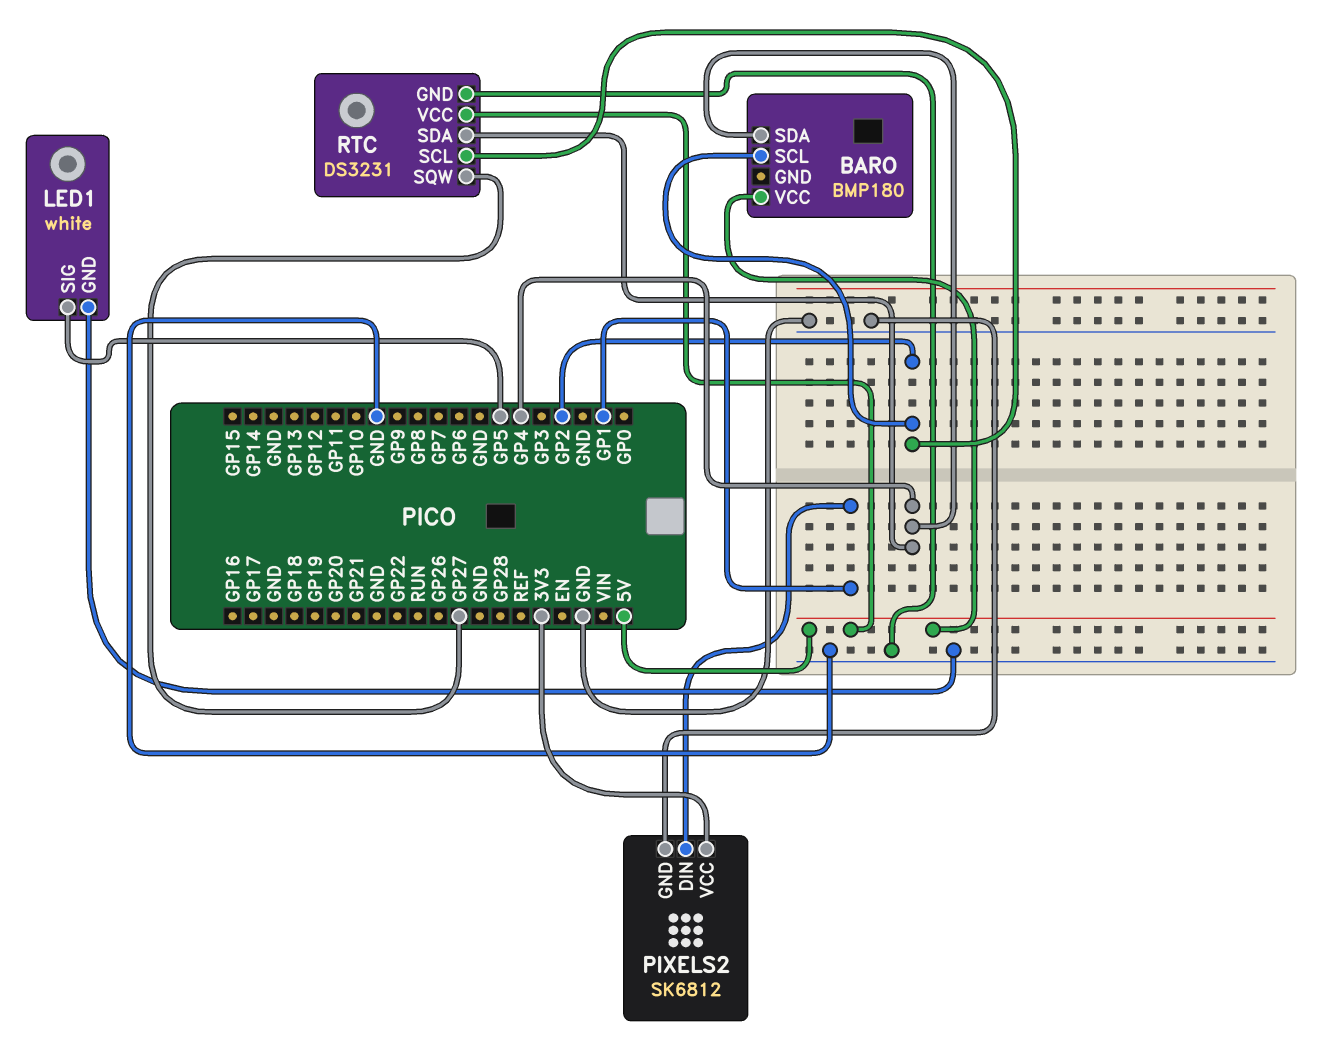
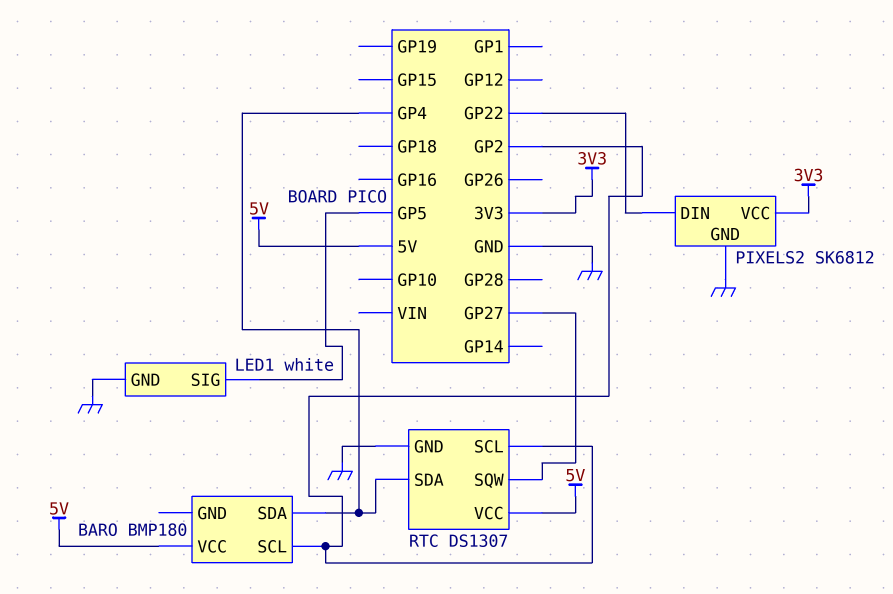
PIXELS2 pin DIN: GP1 -> GP22
RTC: DS3231 -> DS1307

